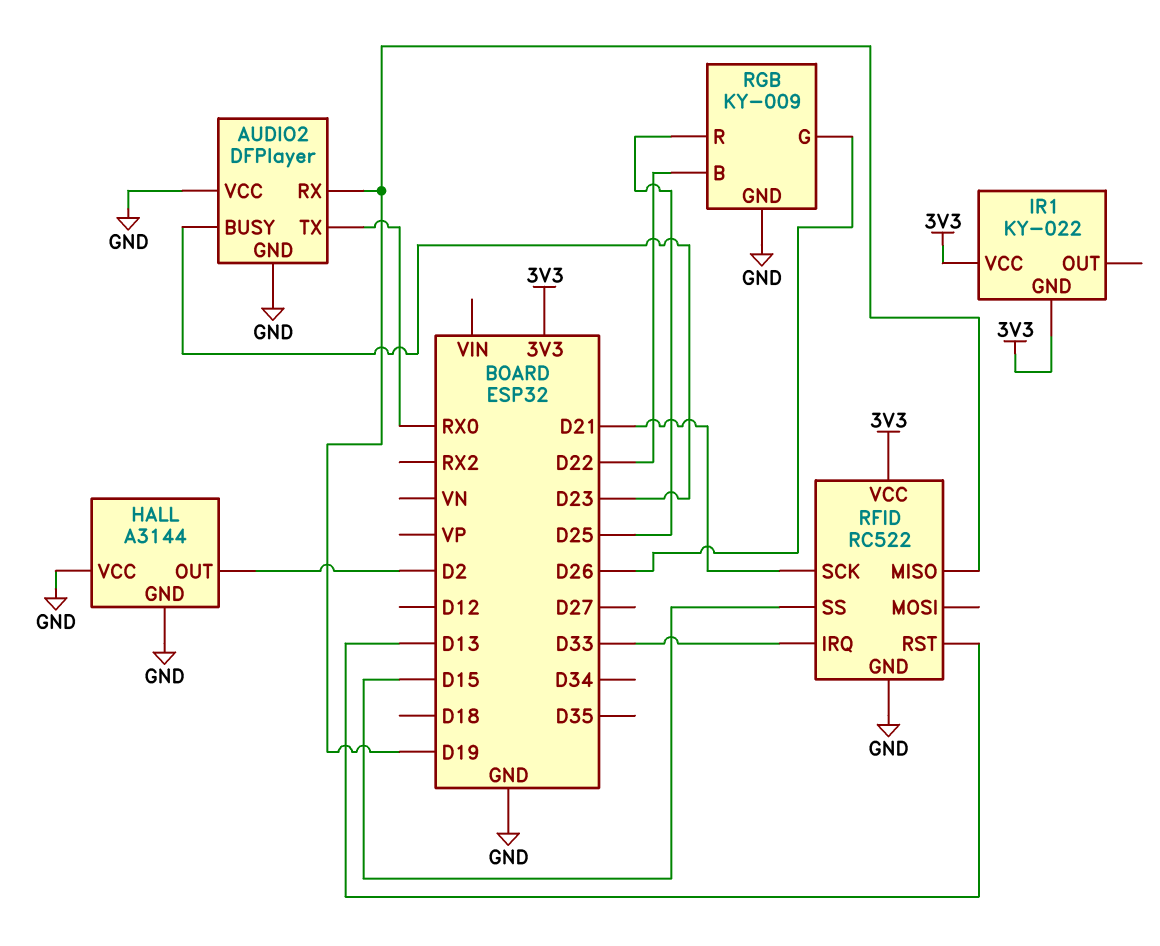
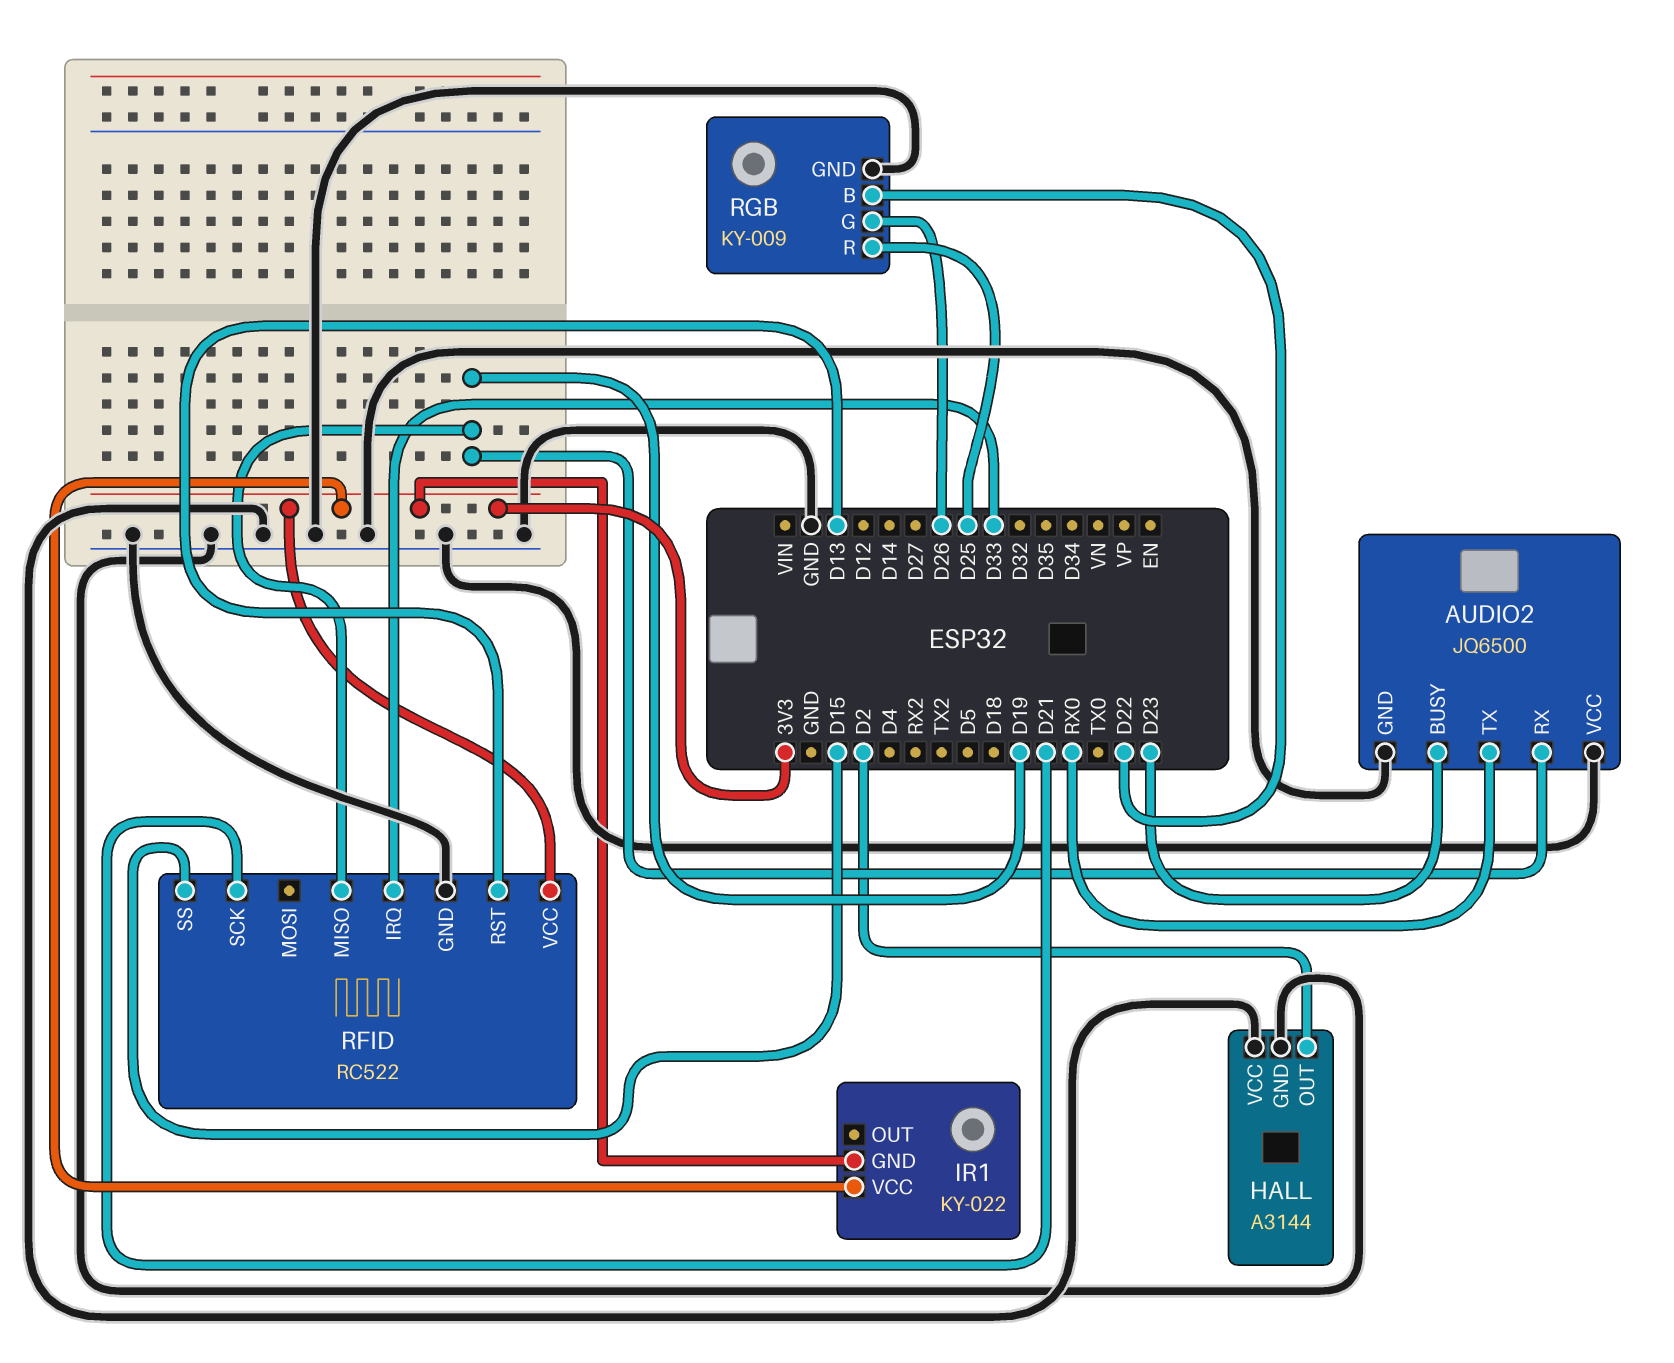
AUDIO2: DFPlayer -> JQ6500

